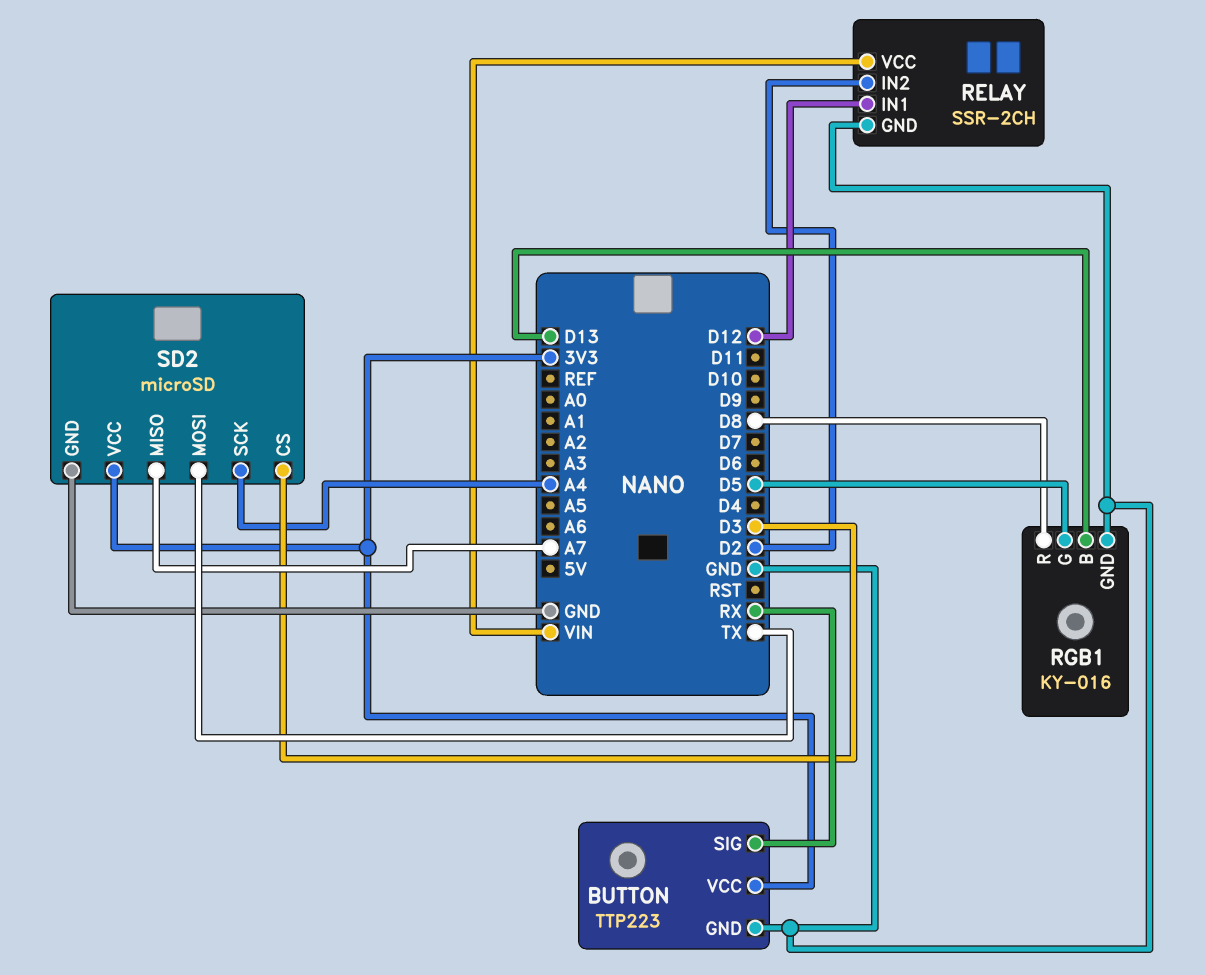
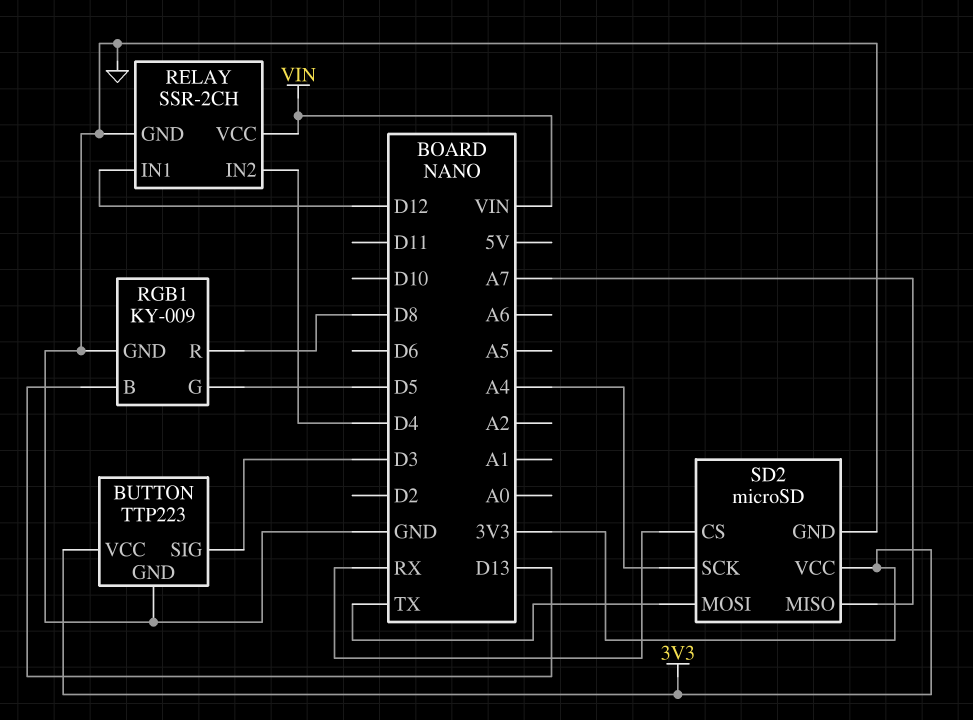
BUTTON pin SIG: RX -> D3
RELAY pin IN2: D2 -> D4
RGB1: KY-016 -> KY-009
SD2 pin CS: D3 -> RX

